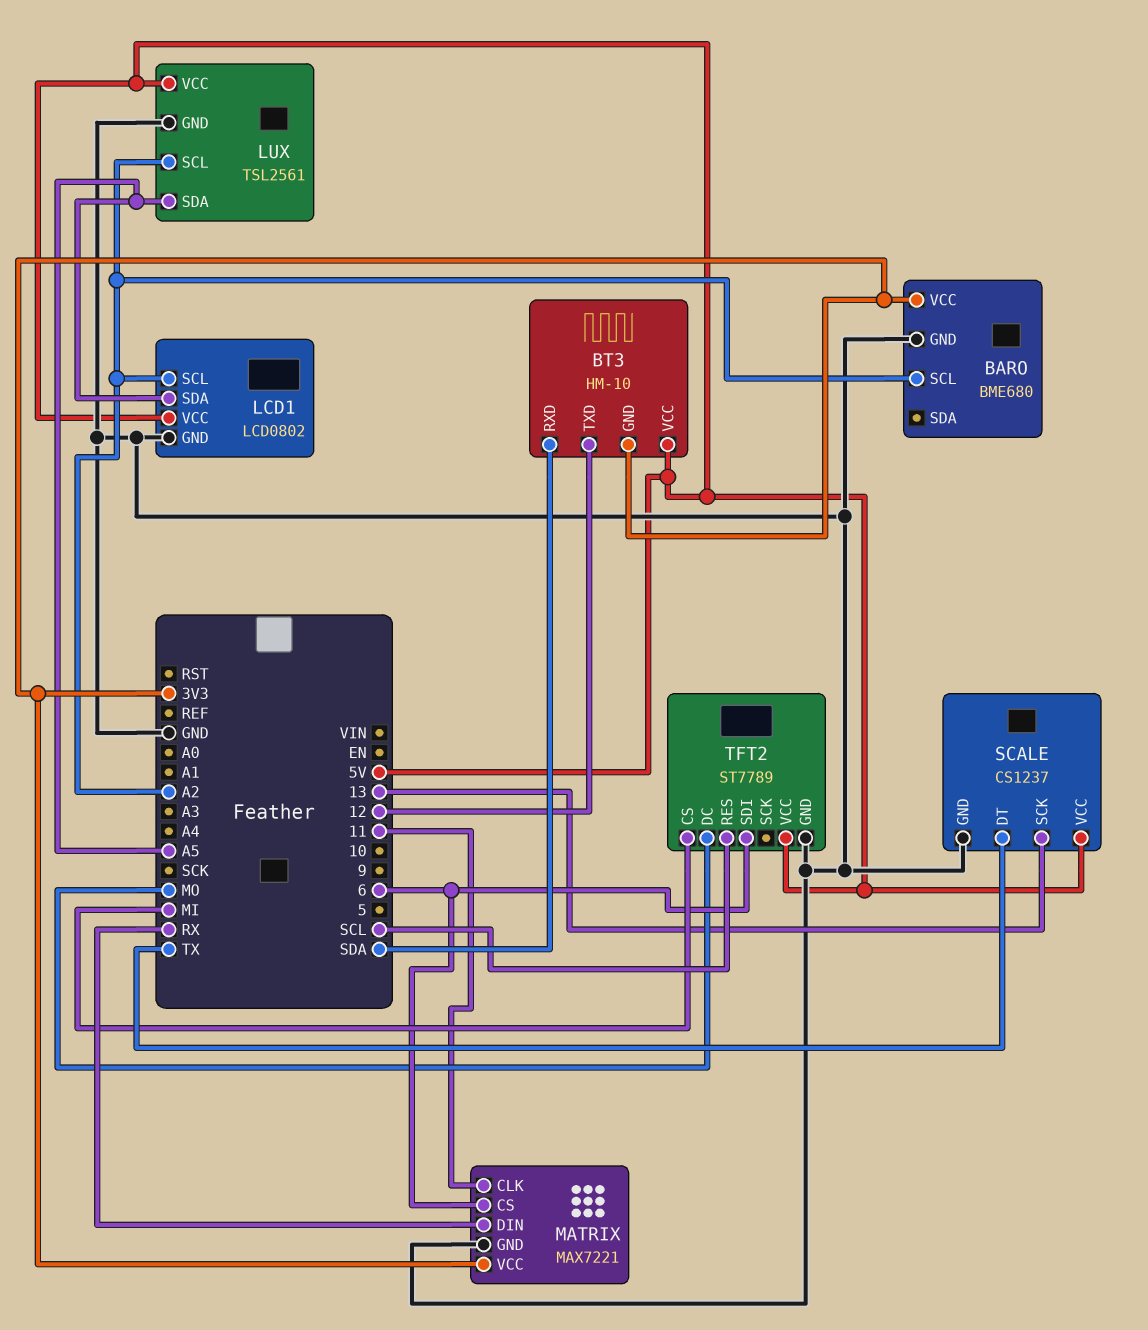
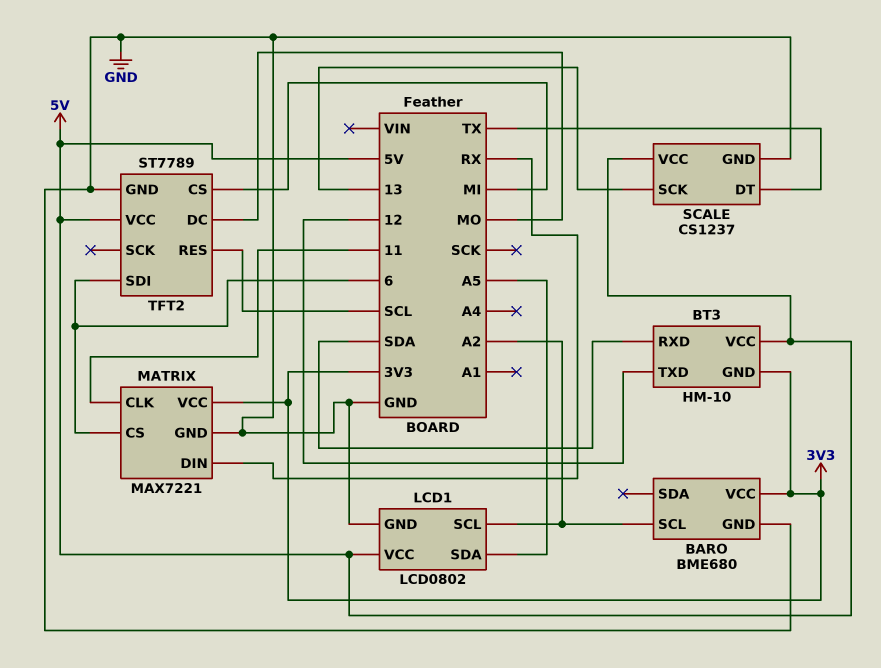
LUX: TSL2561 -> none
LUX pin GND: GND -> none
LUX pin SCL: A2 -> none
LUX pin SDA: A5 -> none
LUX pin VCC: 5V -> none

